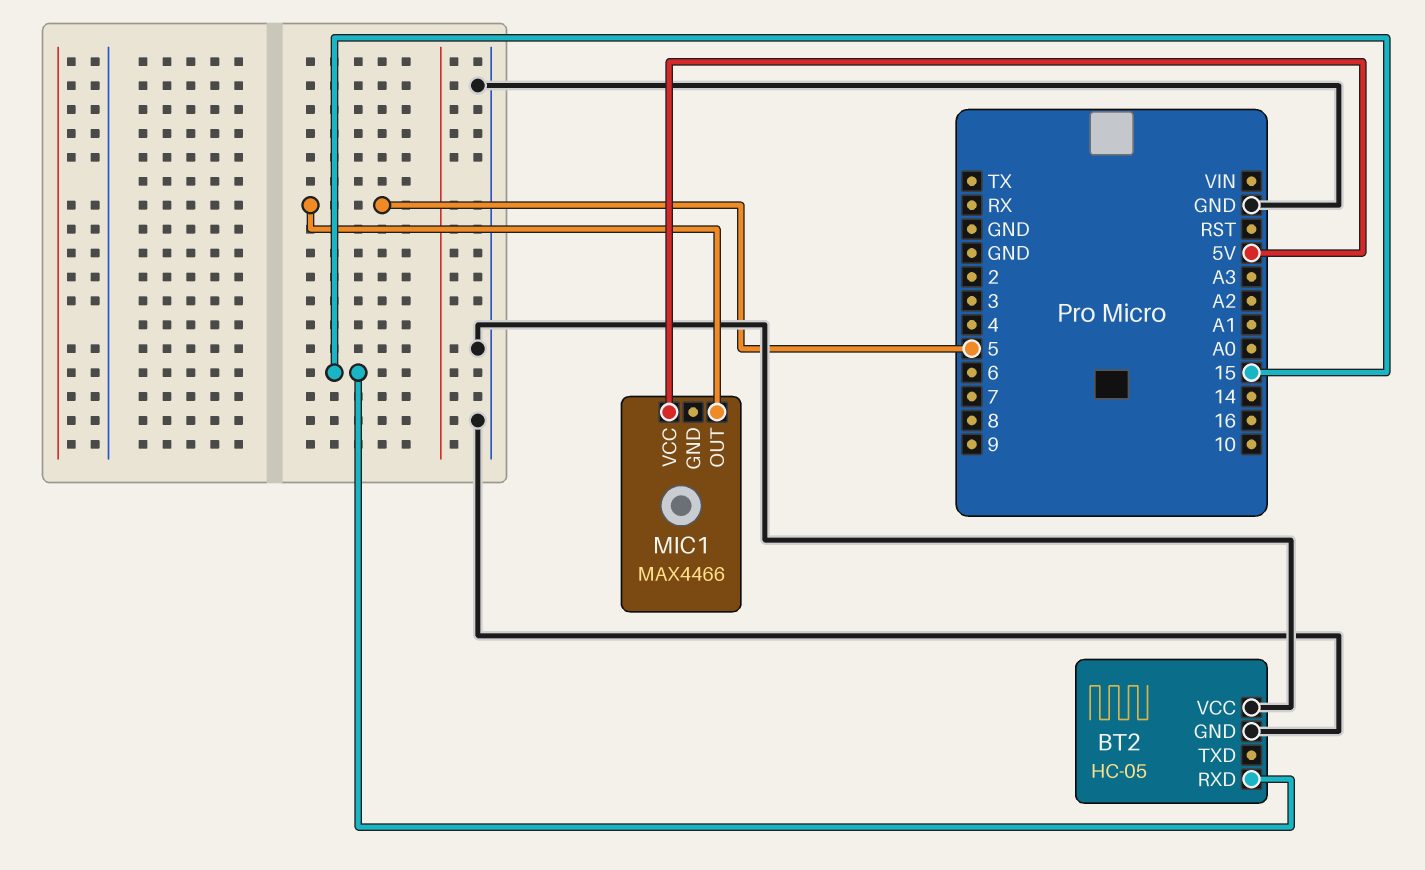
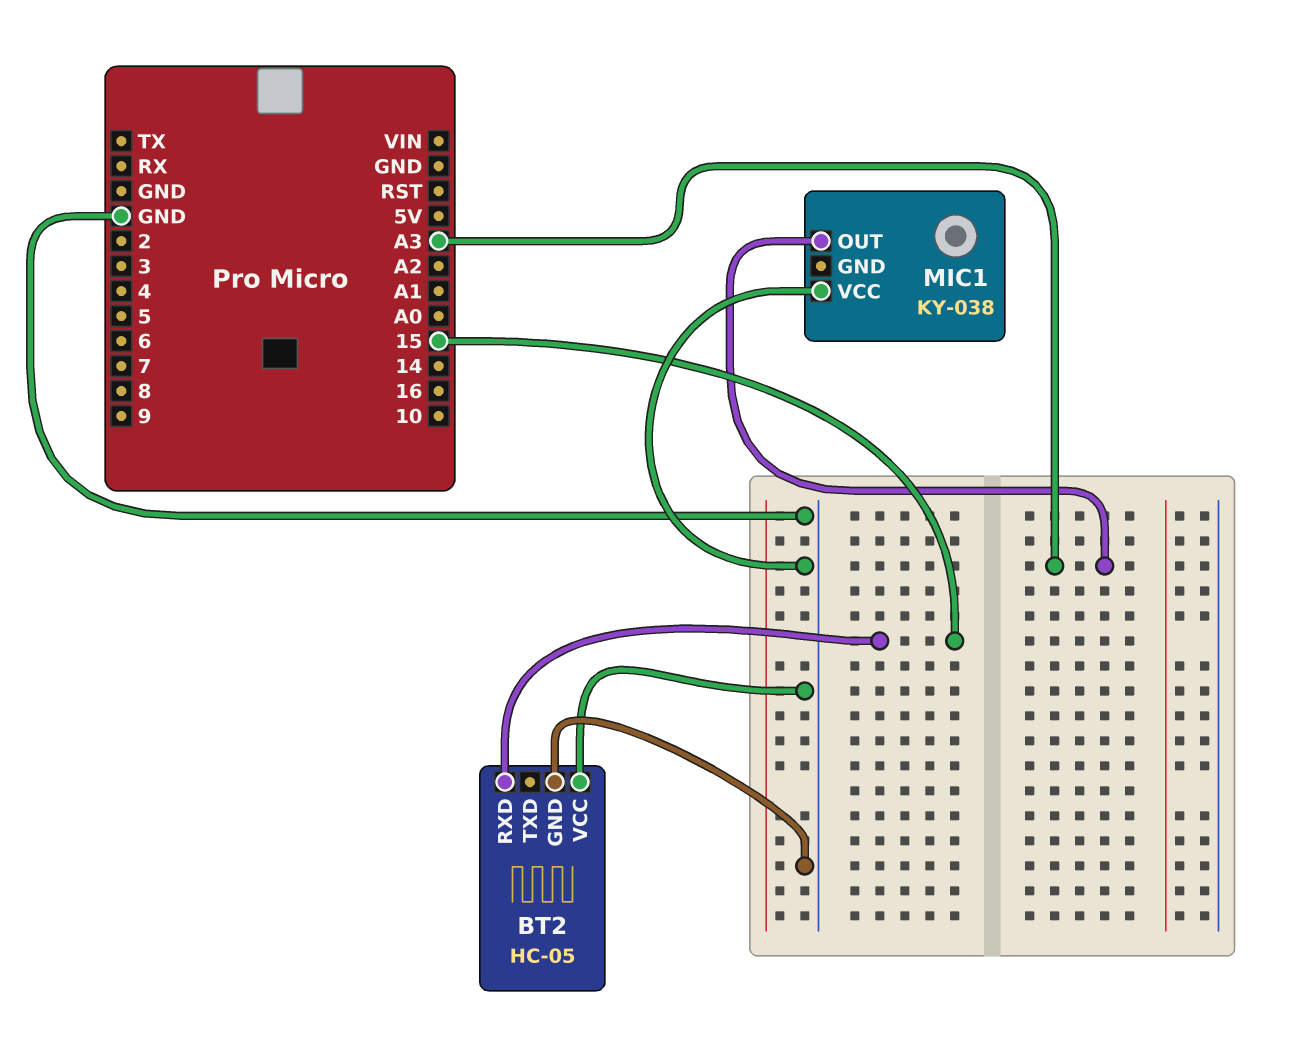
MIC1: MAX4466 -> KY-038
MIC1 pin OUT: 5 -> A3
MIC1 pin VCC: 5V -> GND

